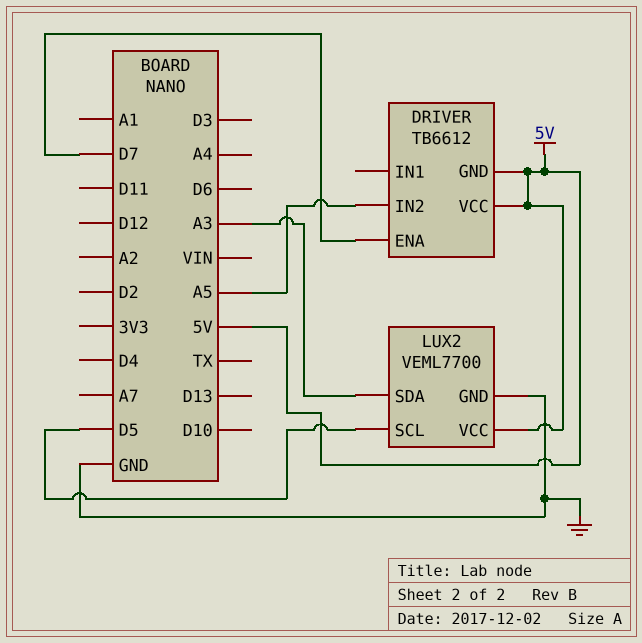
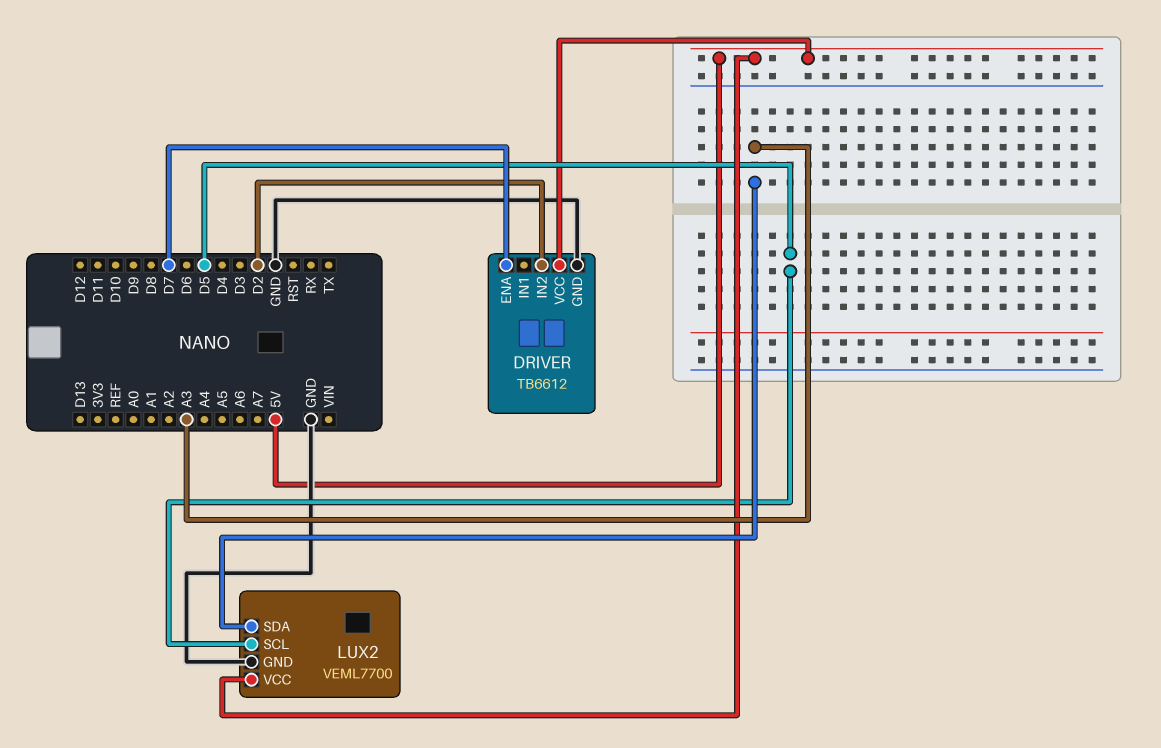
DRIVER pin GND: 5V -> GND
DRIVER pin IN2: A5 -> D2

